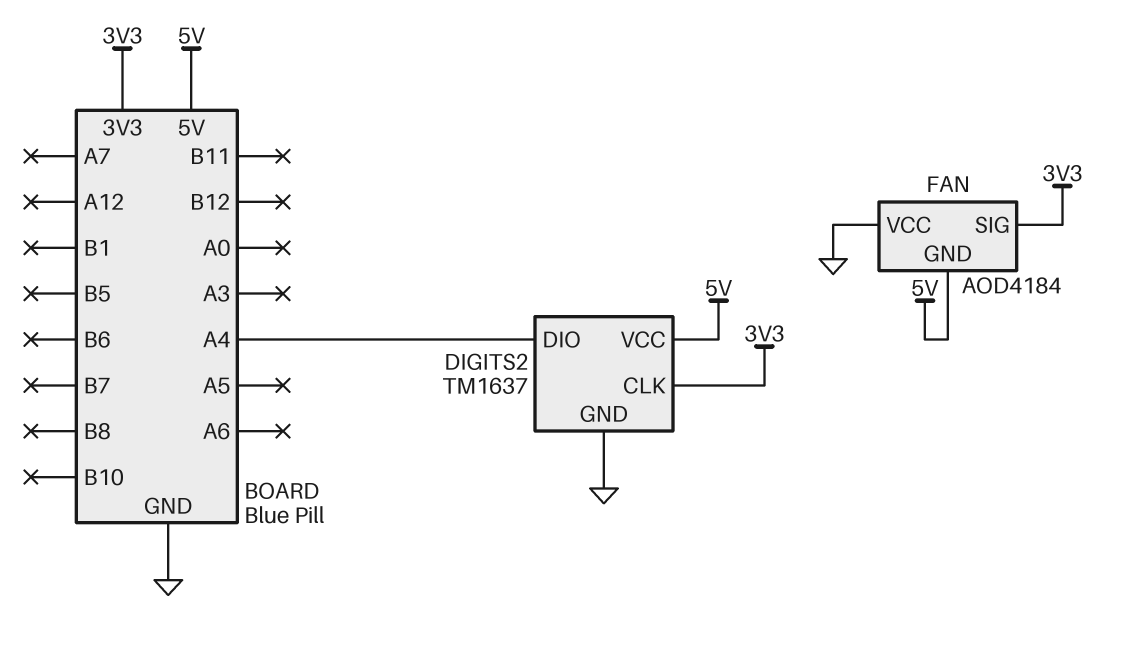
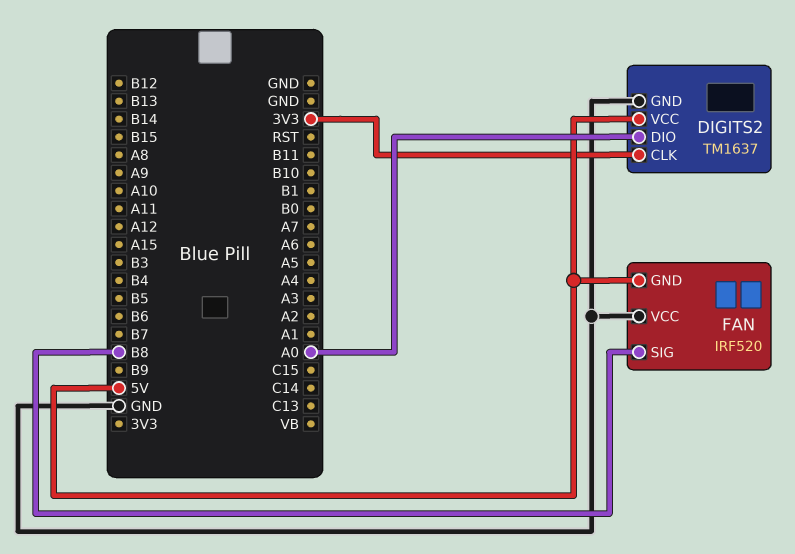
DIGITS2 pin DIO: A4 -> A0
FAN: AOD4184 -> IRF520
FAN pin SIG: 3V3 -> B8

